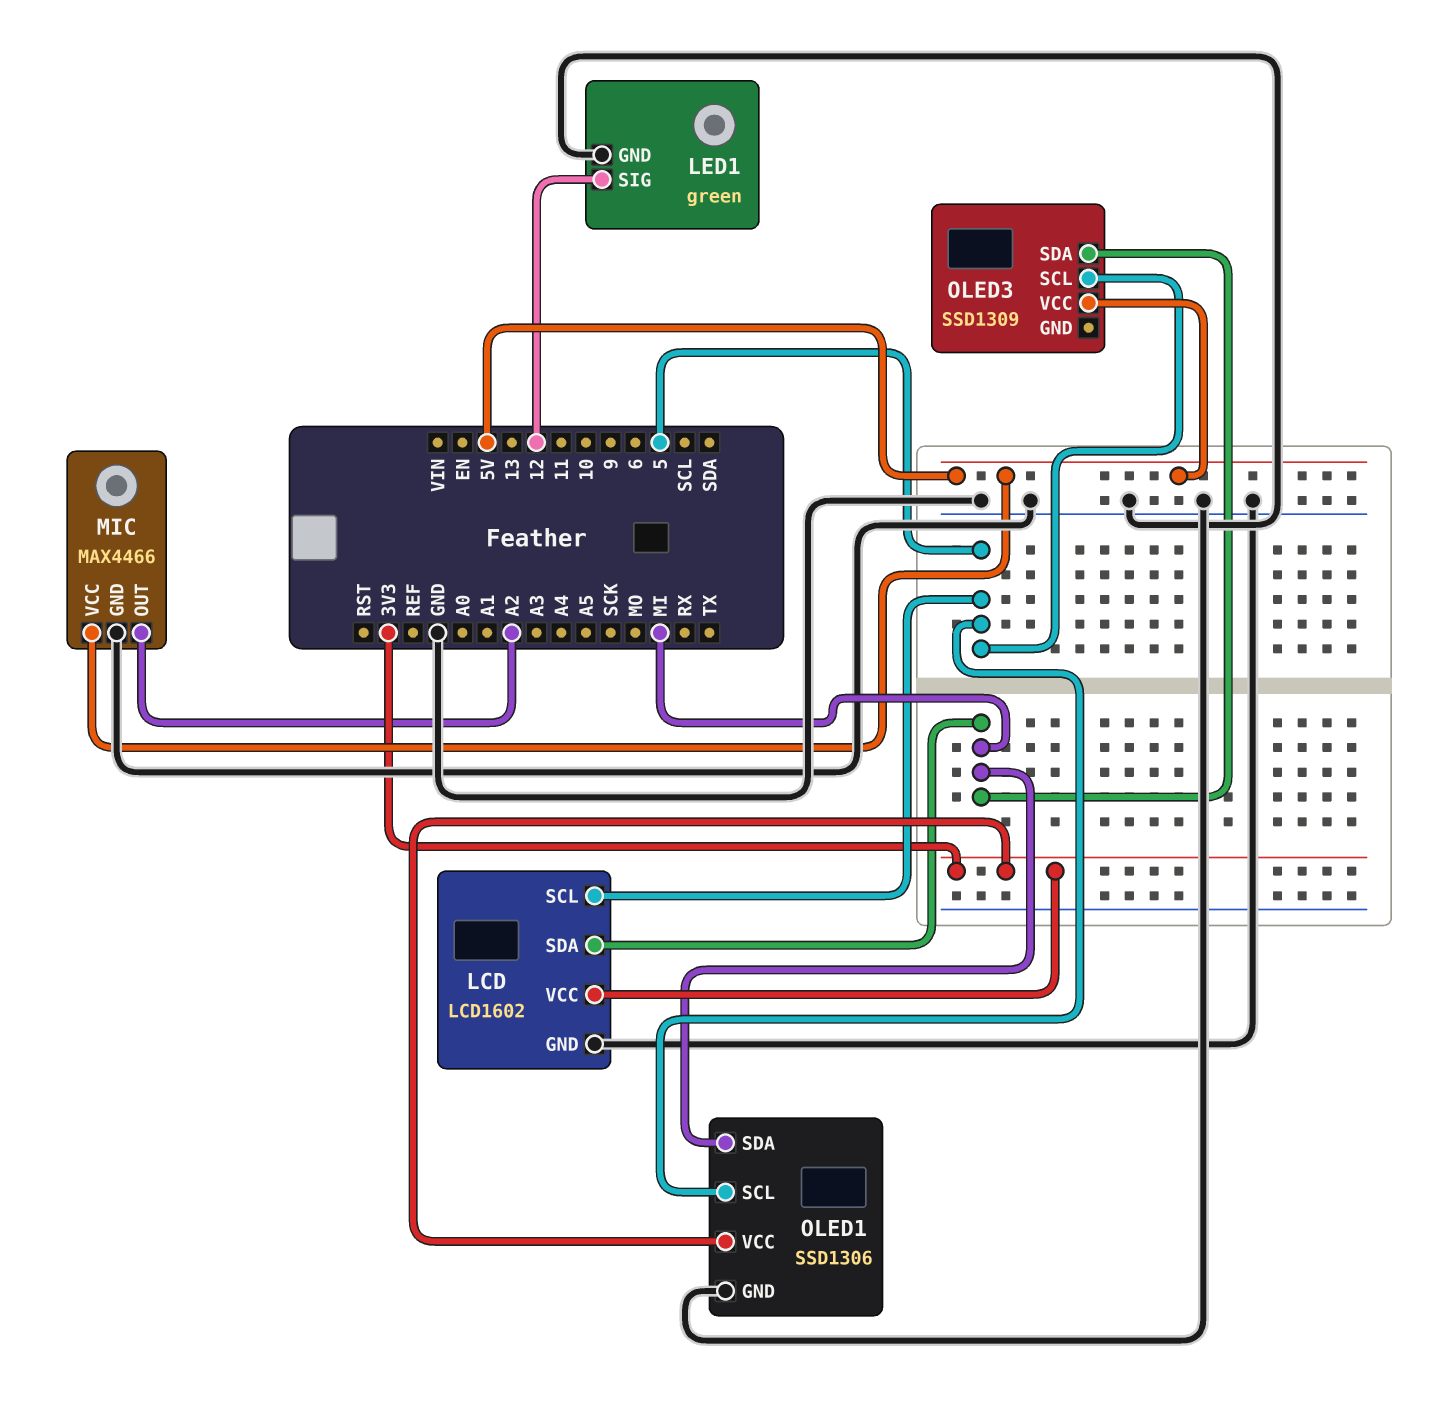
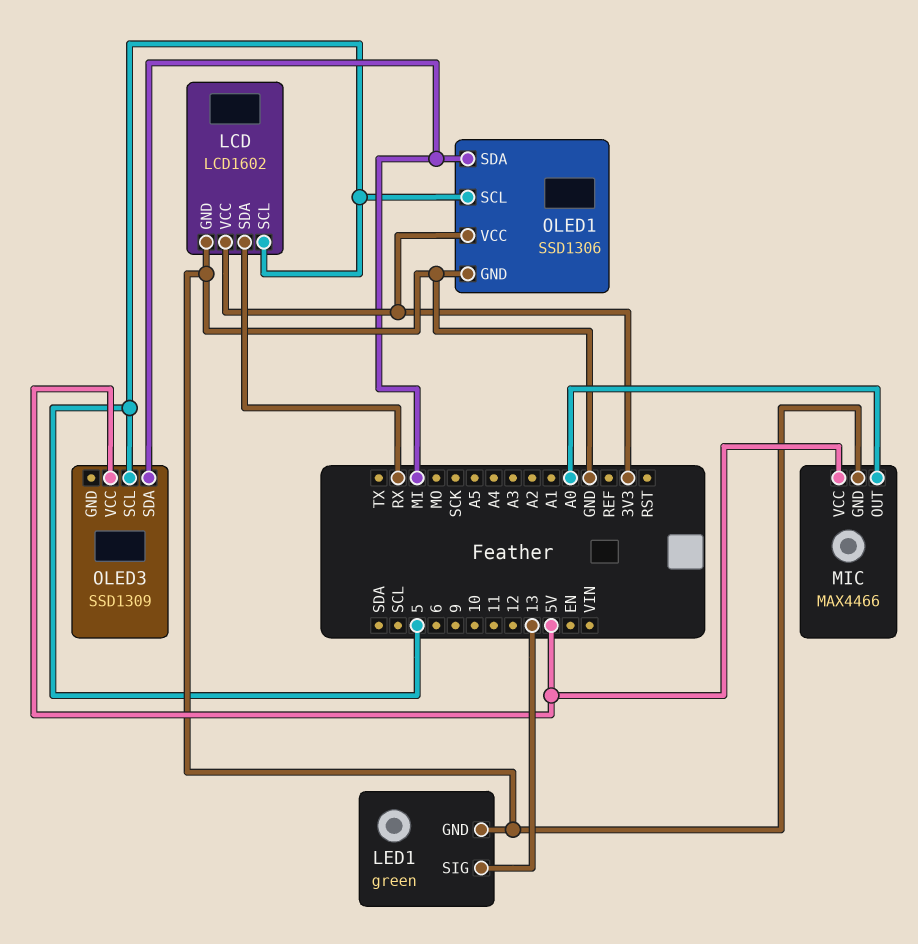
LCD pin SDA: MI -> RX
LED1 pin SIG: 12 -> 13
MIC pin OUT: A2 -> A0

